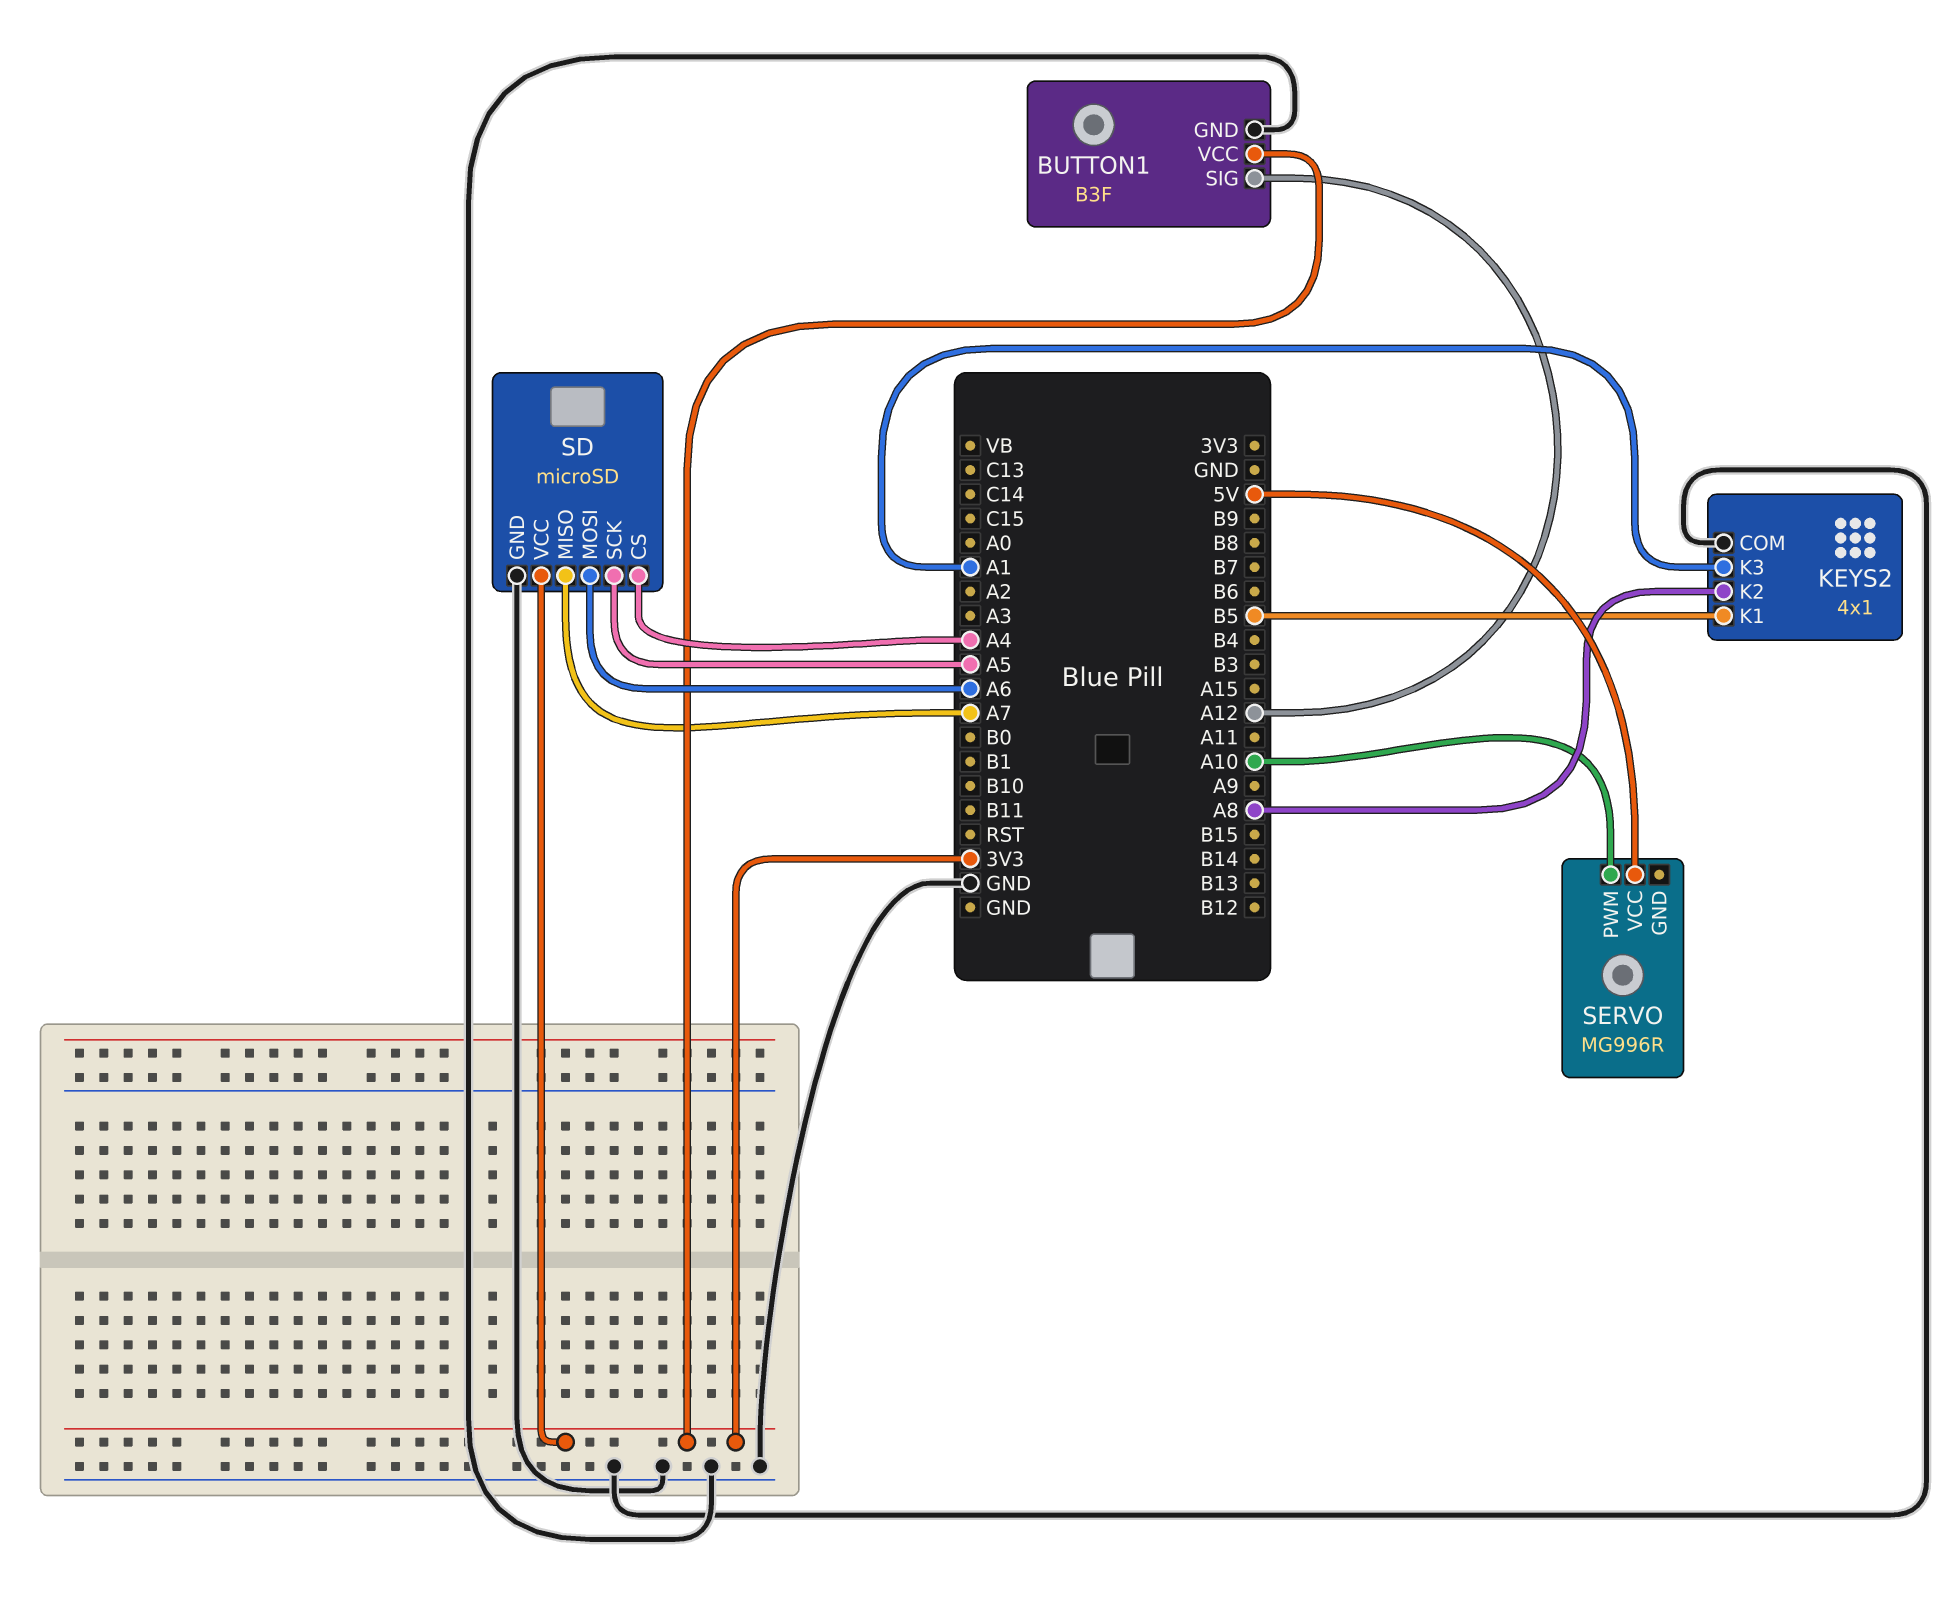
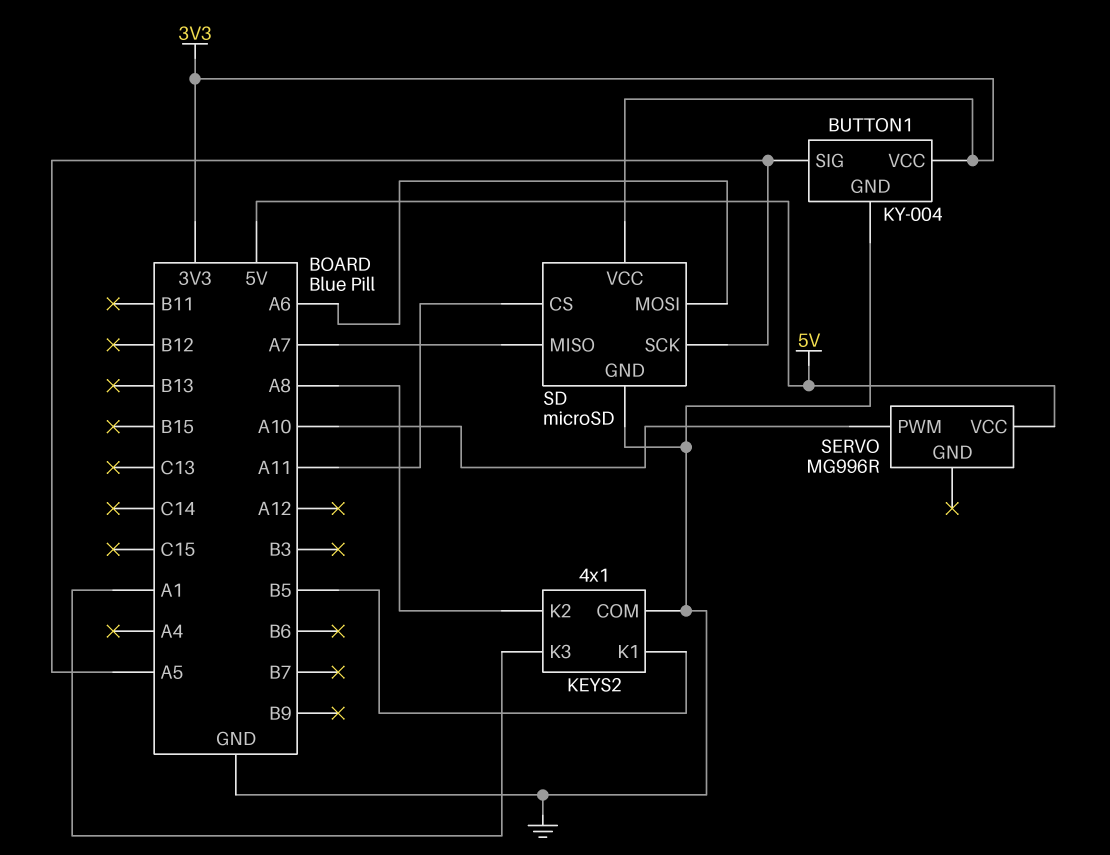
BUTTON1: B3F -> KY-004
BUTTON1 pin SIG: A12 -> A5
SD pin CS: A4 -> A11

